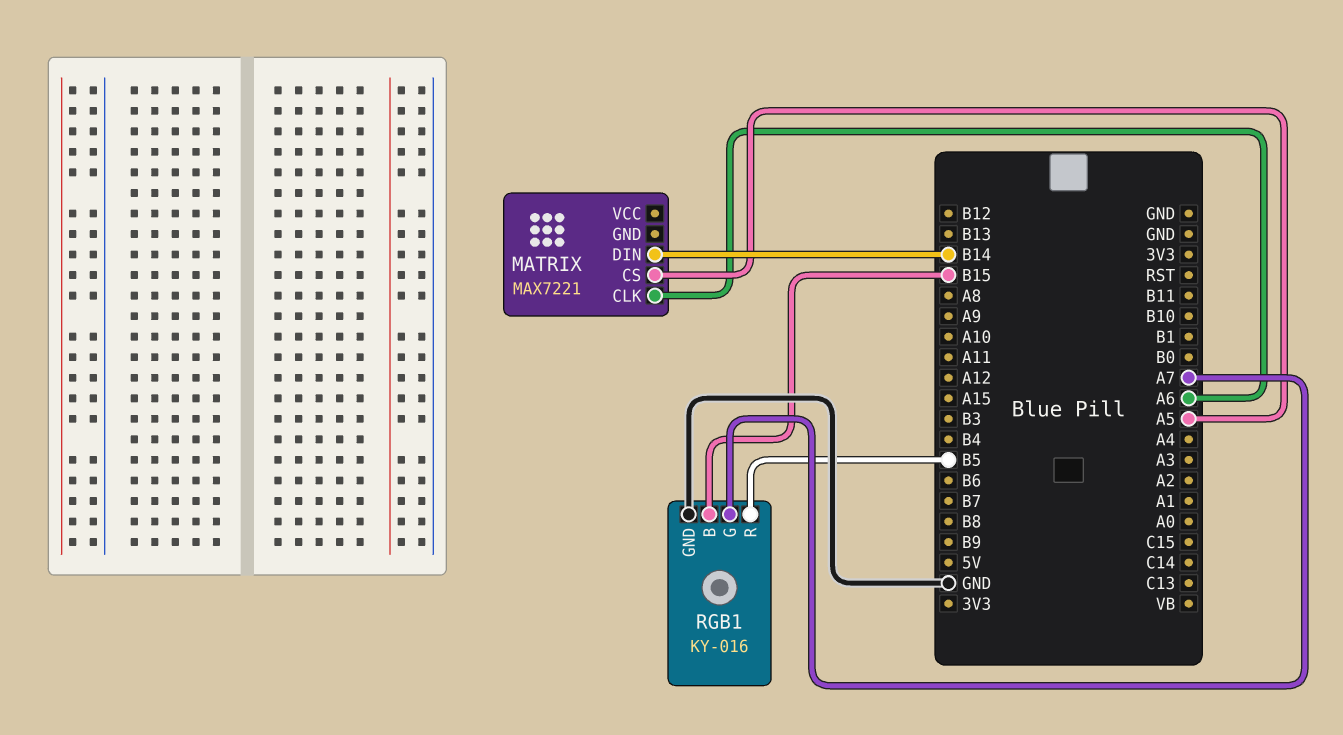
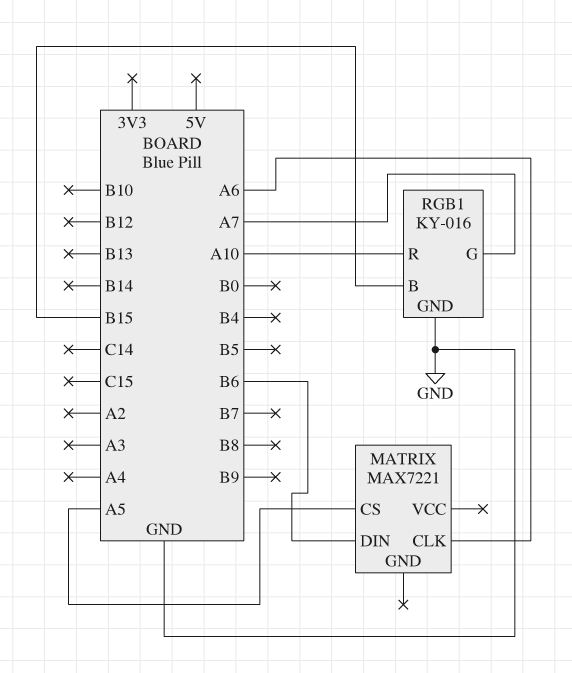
MATRIX pin DIN: B14 -> B6
RGB1 pin R: B5 -> A10

